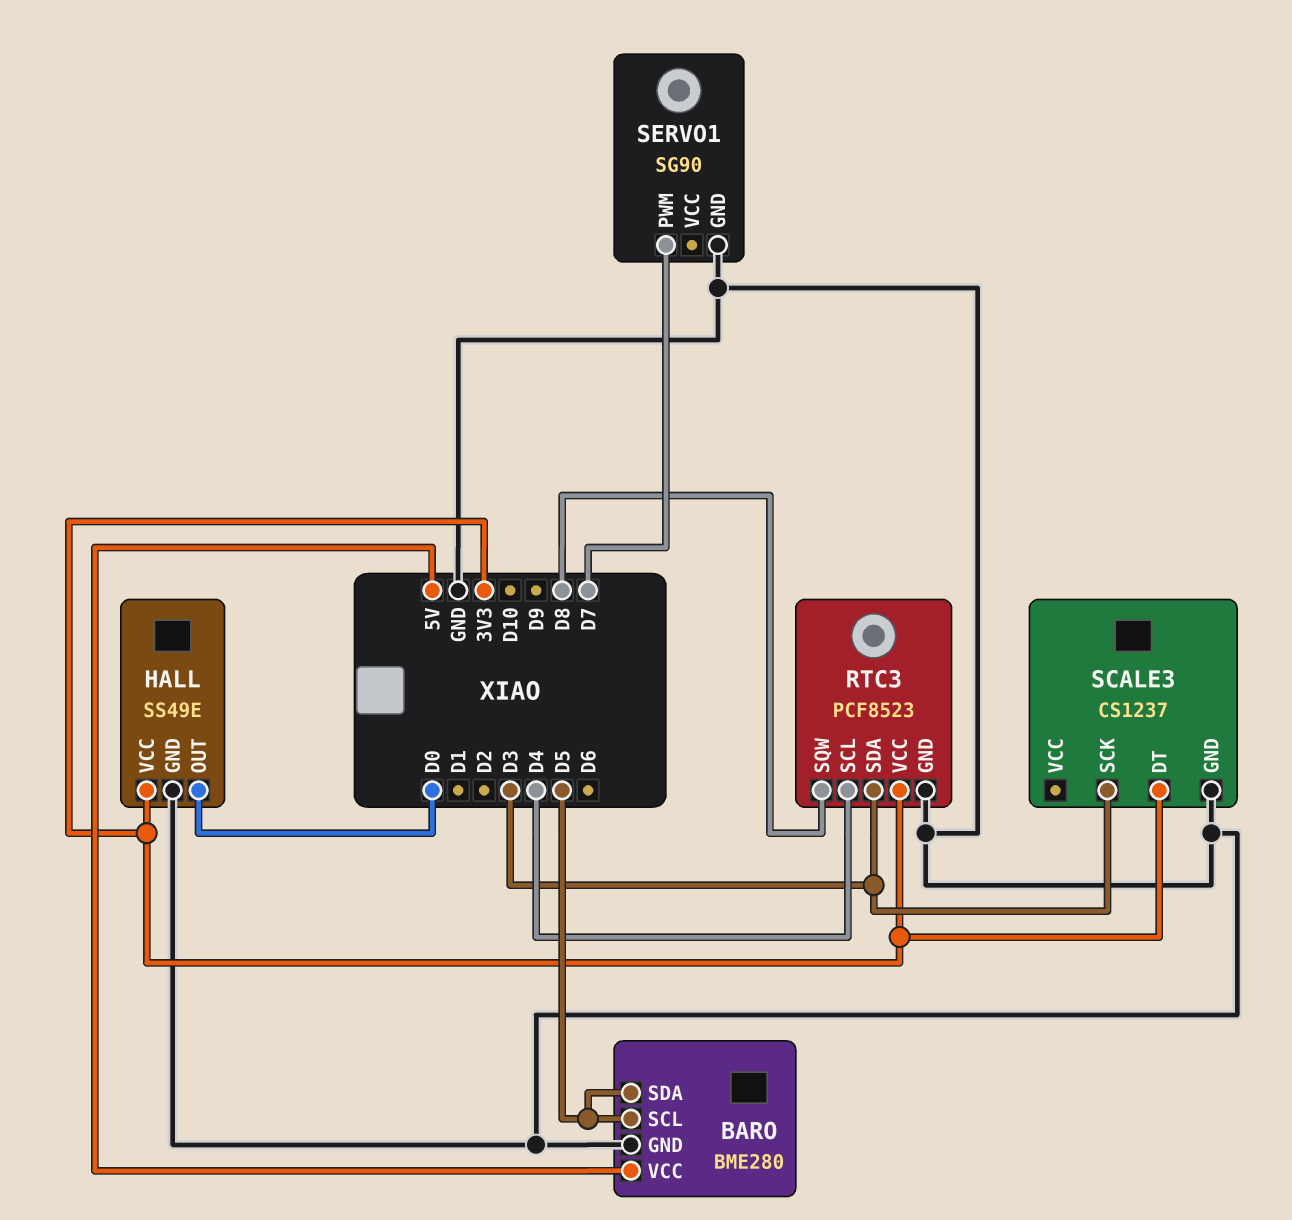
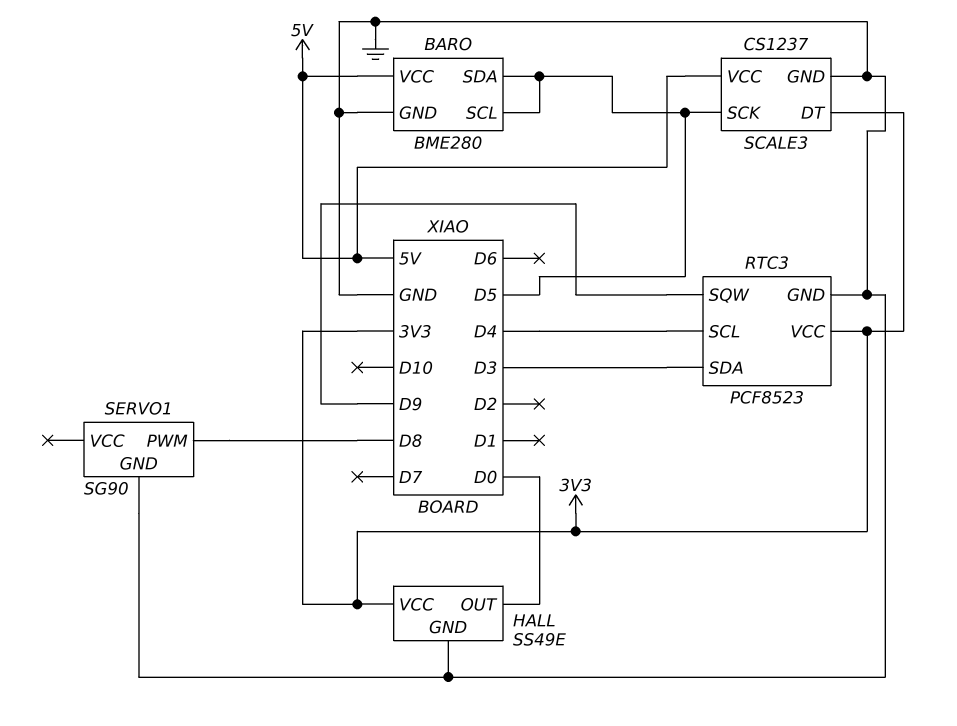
RTC3 pin SQW: D8 -> D9
SCALE3 pin SCK: D3 -> D5
SCALE3 pin VCC: none -> 5V
SERVO1 pin PWM: D7 -> D8

